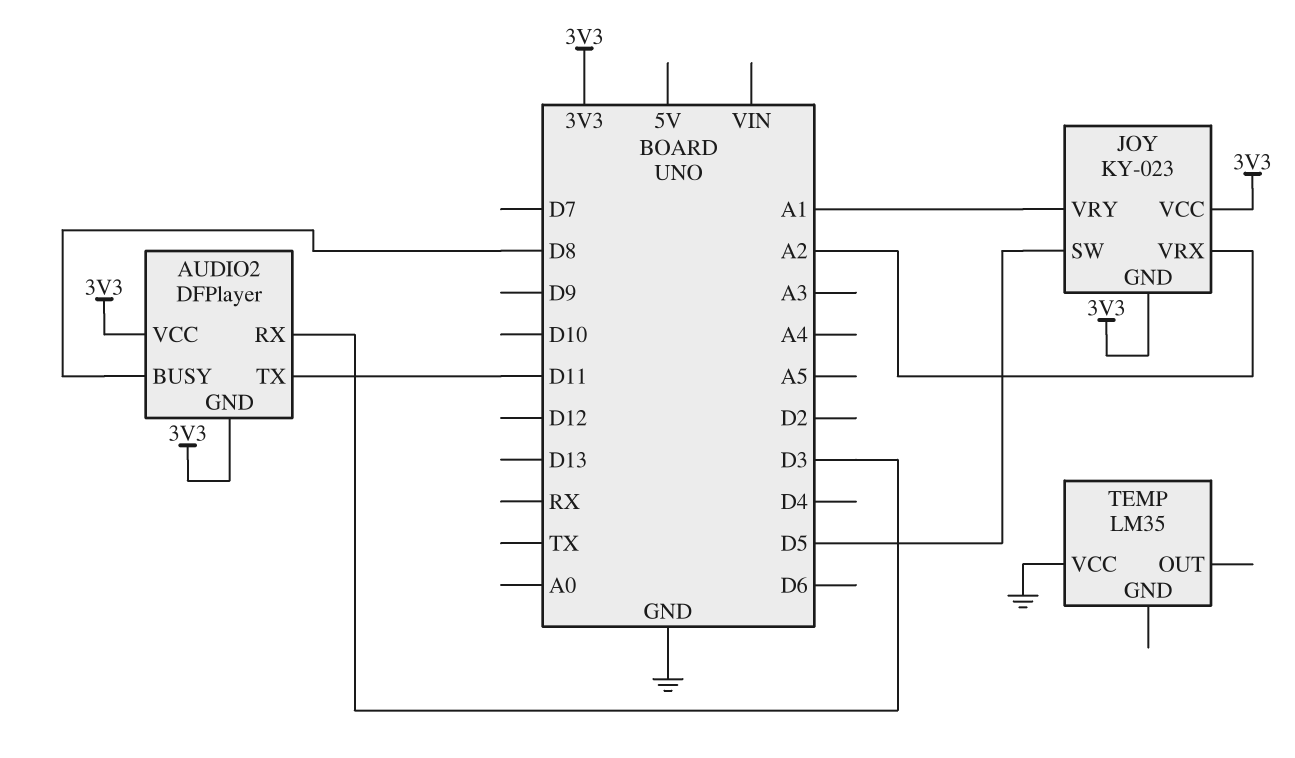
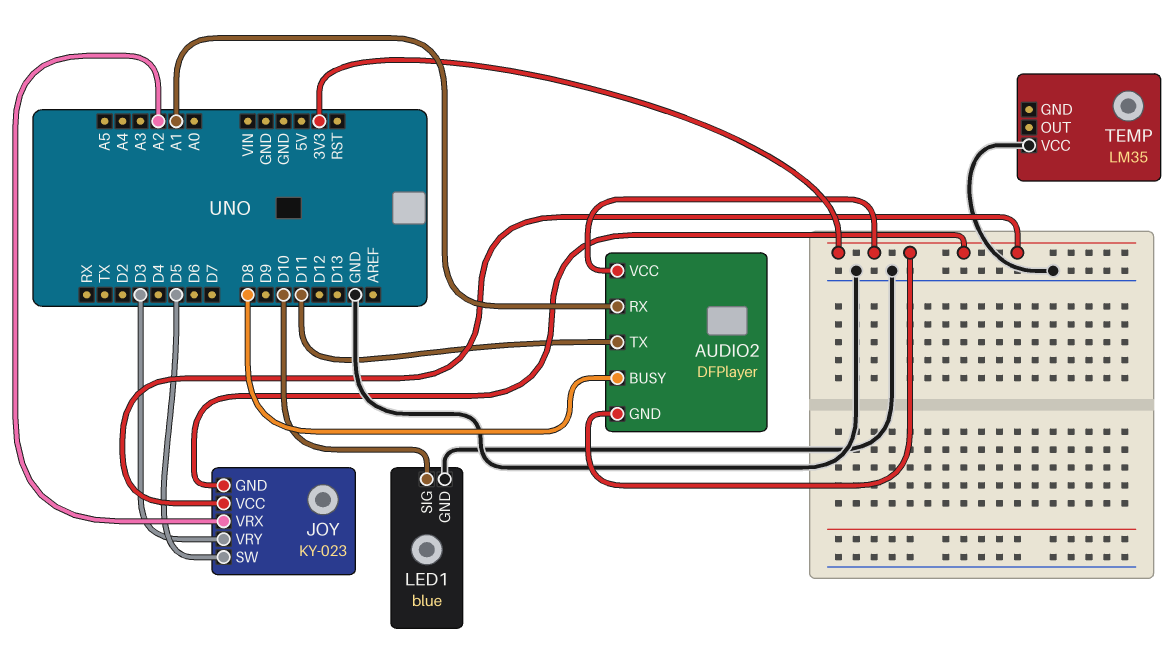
AUDIO2 pin RX: D3 -> A1
JOY pin VRY: A1 -> D3
LED1: none -> blue
LED1 pin GND: none -> GND
LED1 pin SIG: none -> D10

